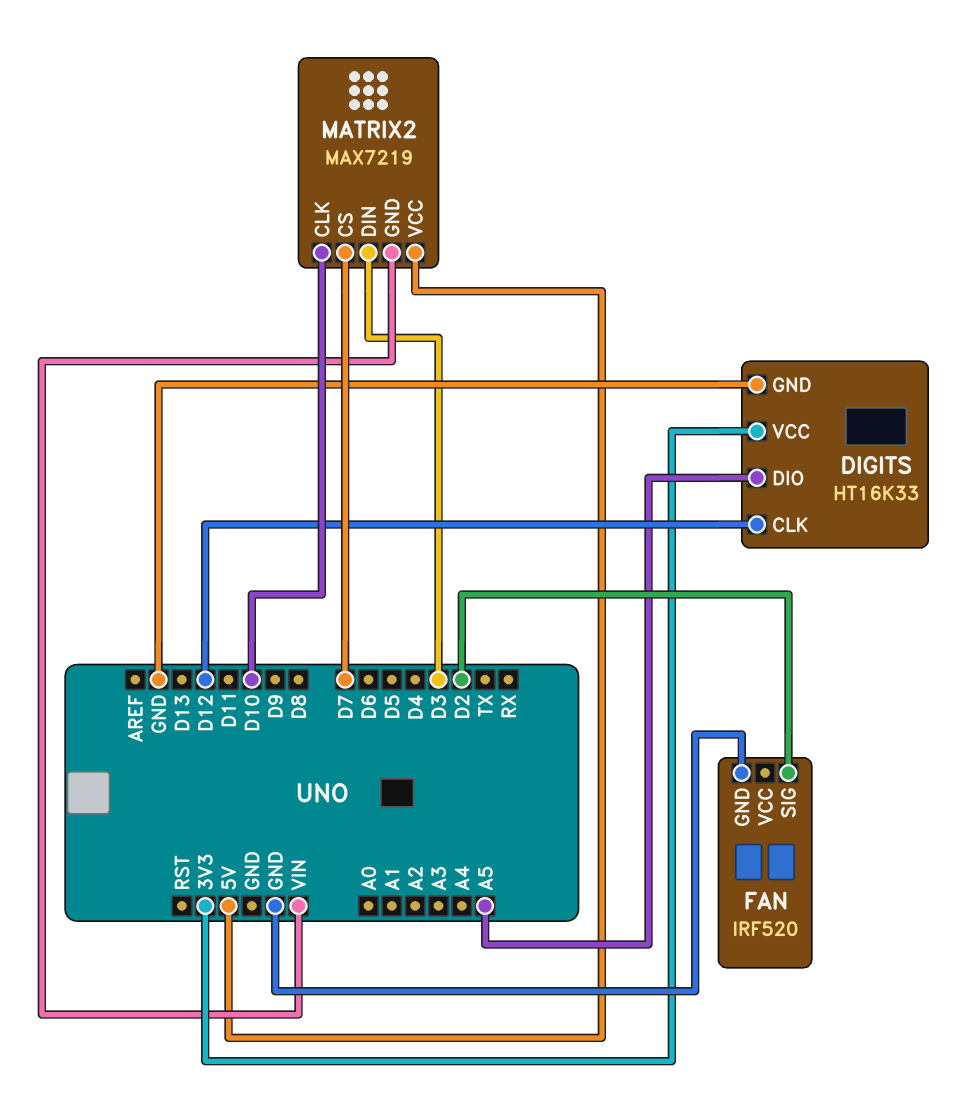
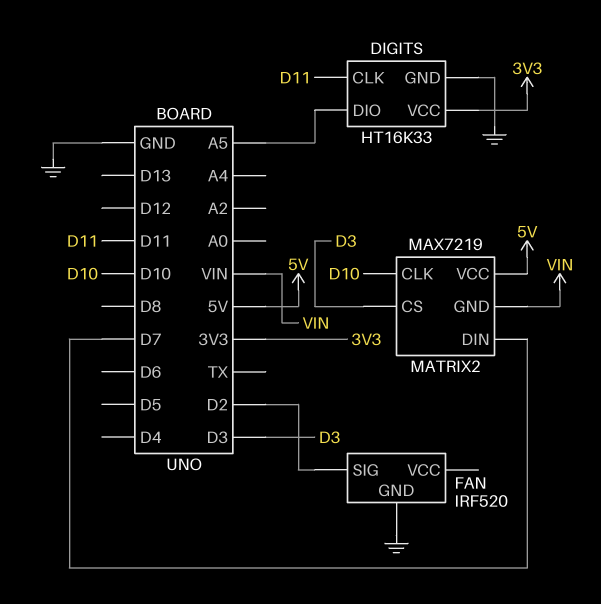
DIGITS pin CLK: D12 -> D11
MATRIX2 pin CS: D7 -> D3
MATRIX2 pin DIN: D3 -> D7

